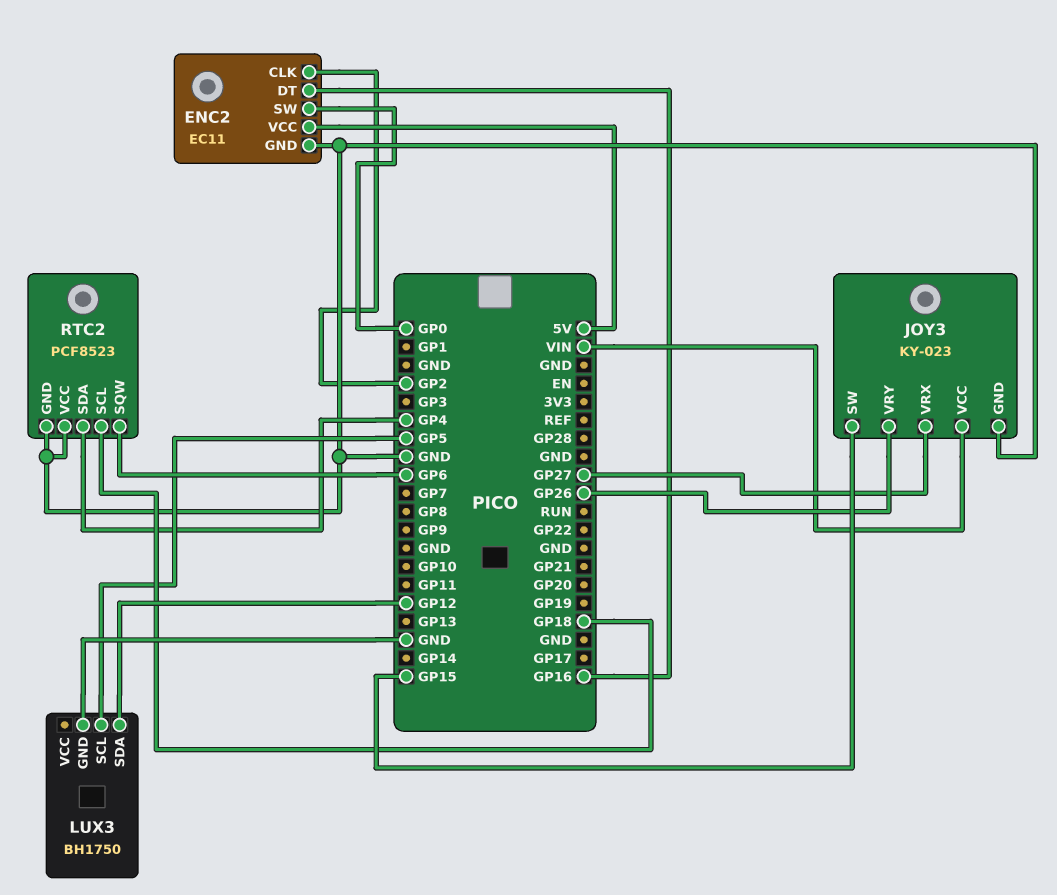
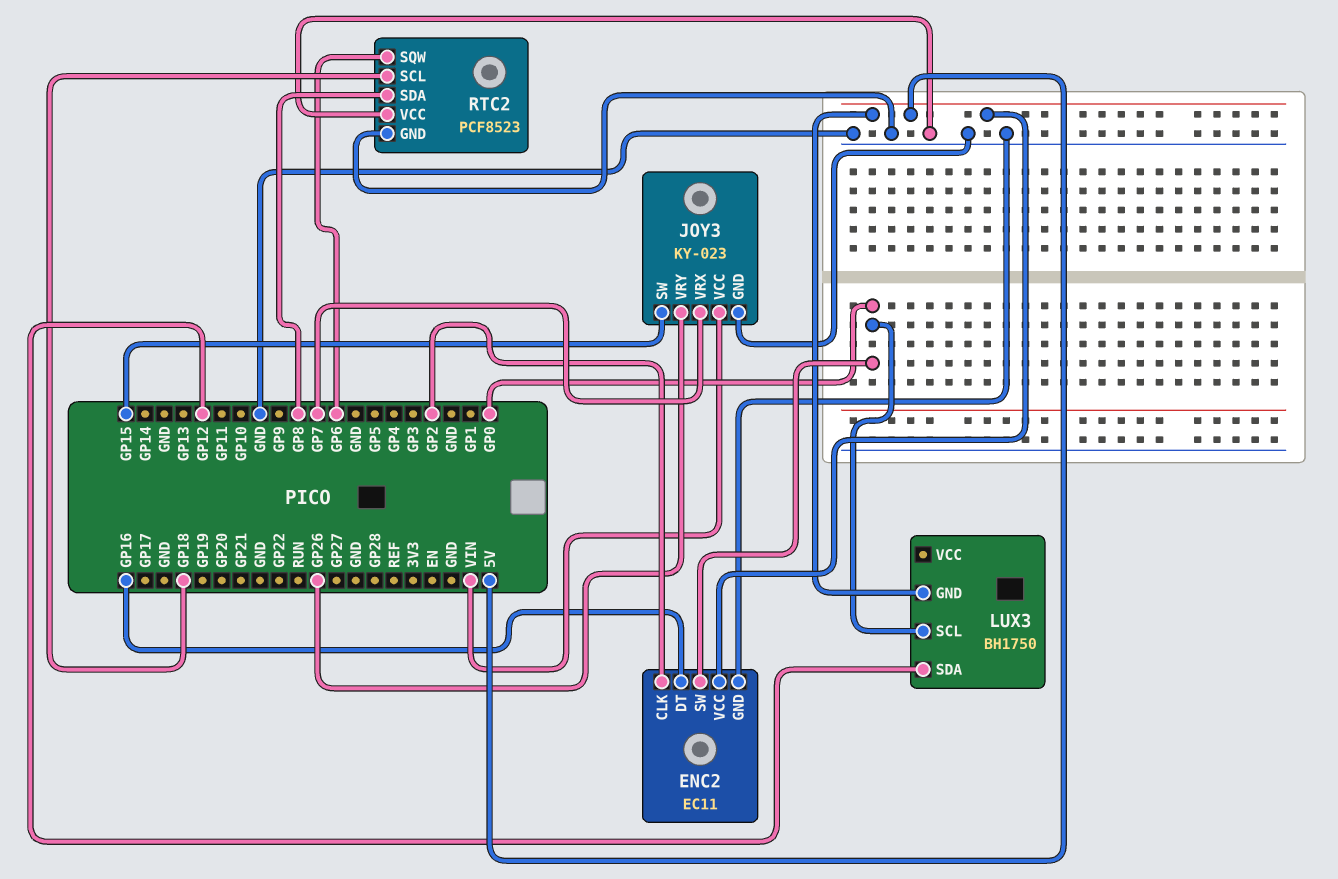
JOY3 pin VRX: GP27 -> GP7
LUX3 pin GND: GND -> 5V
LUX3 pin SCL: GP5 -> GP0
RTC2 pin SDA: GP4 -> GP8

